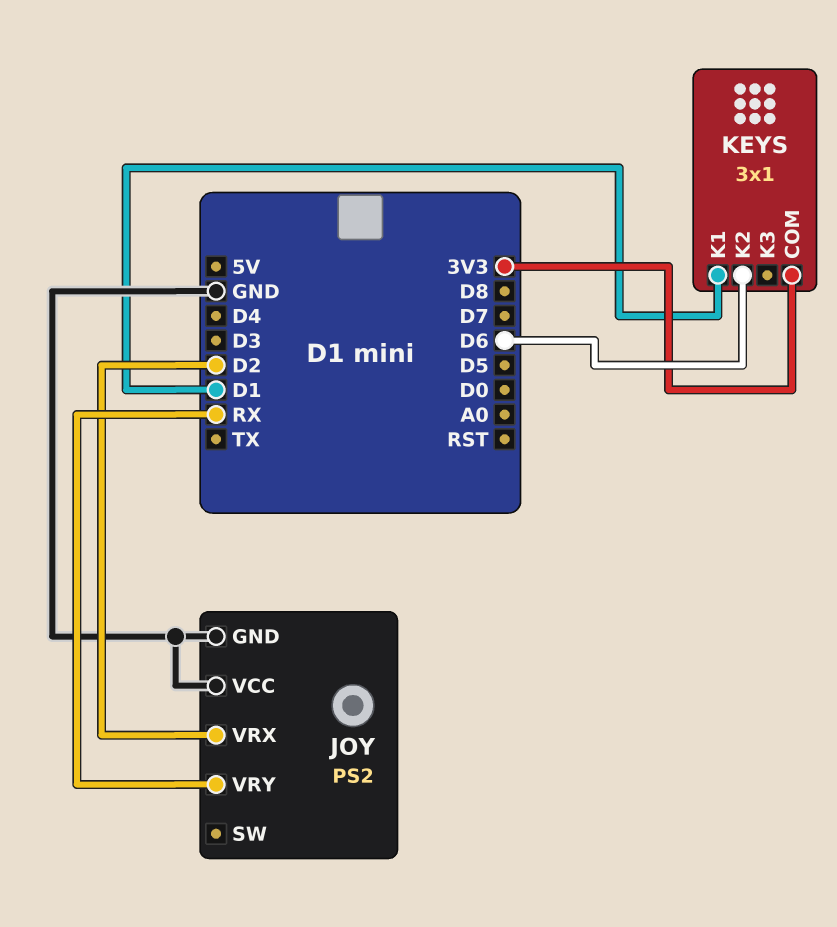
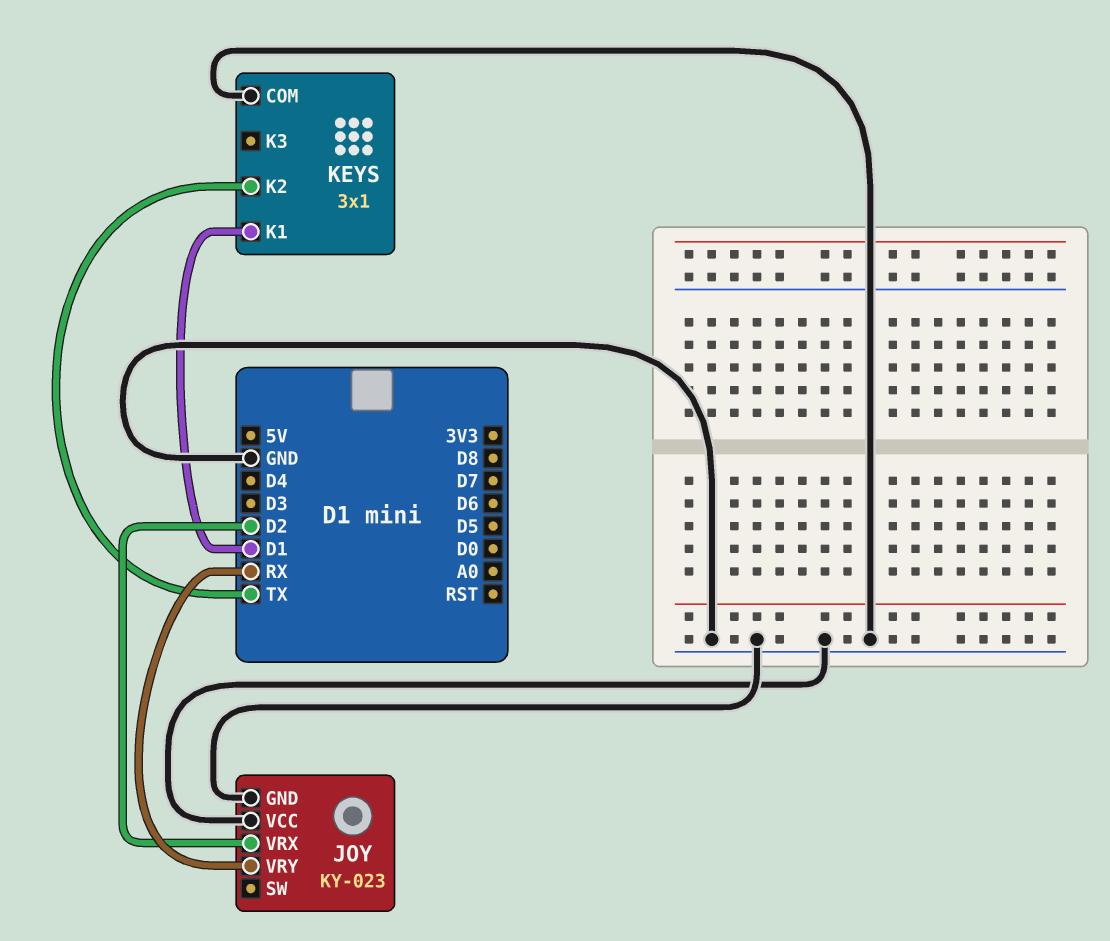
JOY: PS2 -> KY-023
KEYS pin COM: 3V3 -> GND
KEYS pin K2: D6 -> TX

